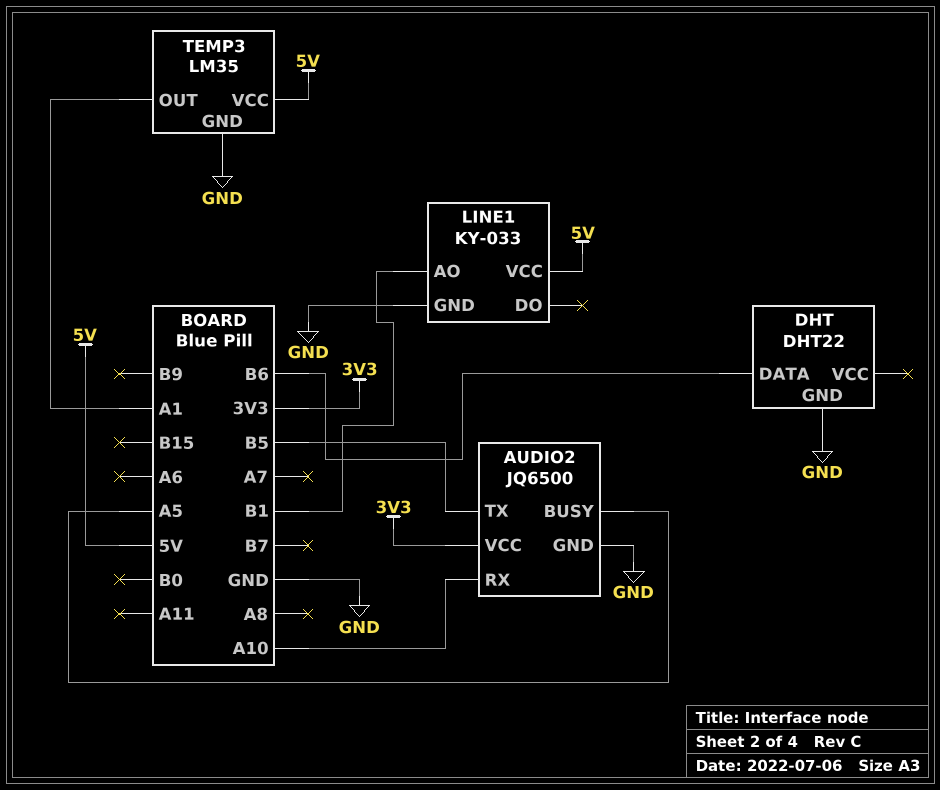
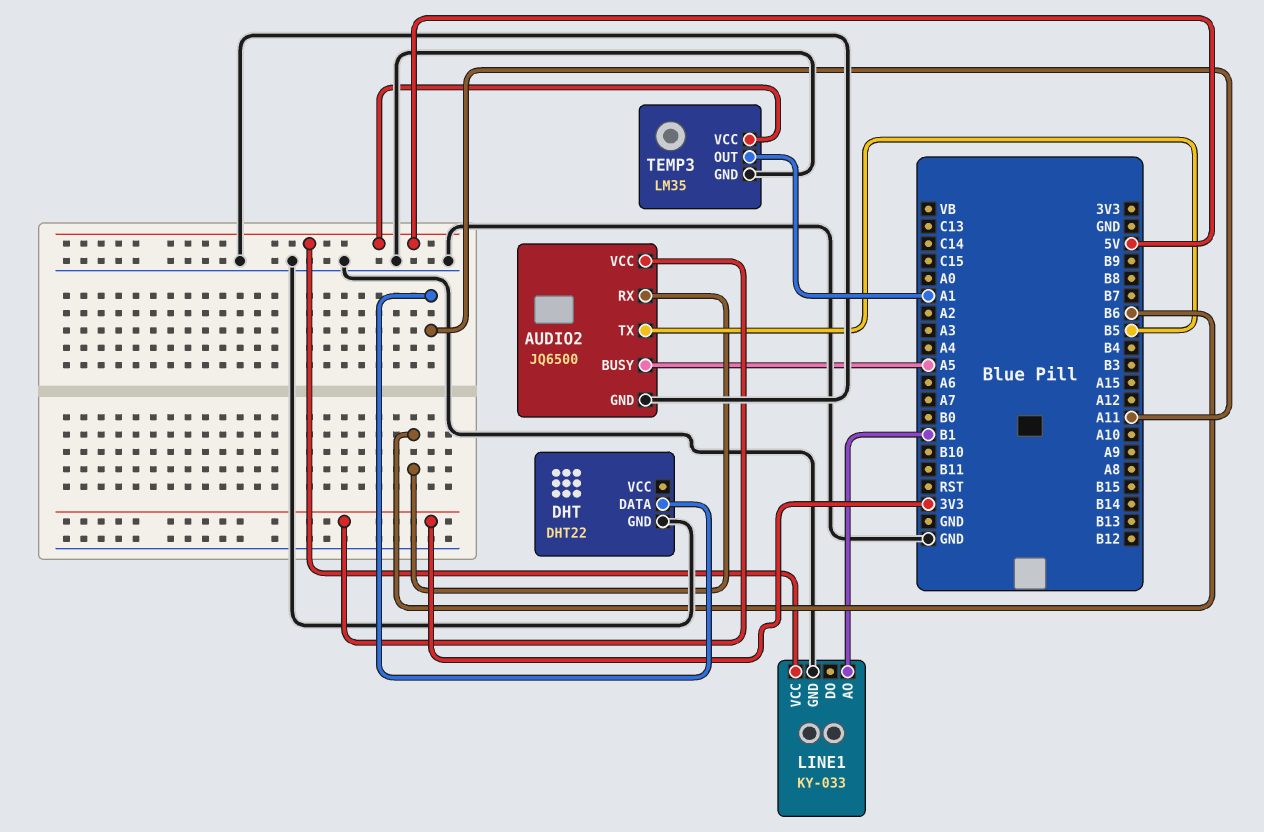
AUDIO2 pin RX: A10 -> B6
DHT pin DATA: B6 -> A11

